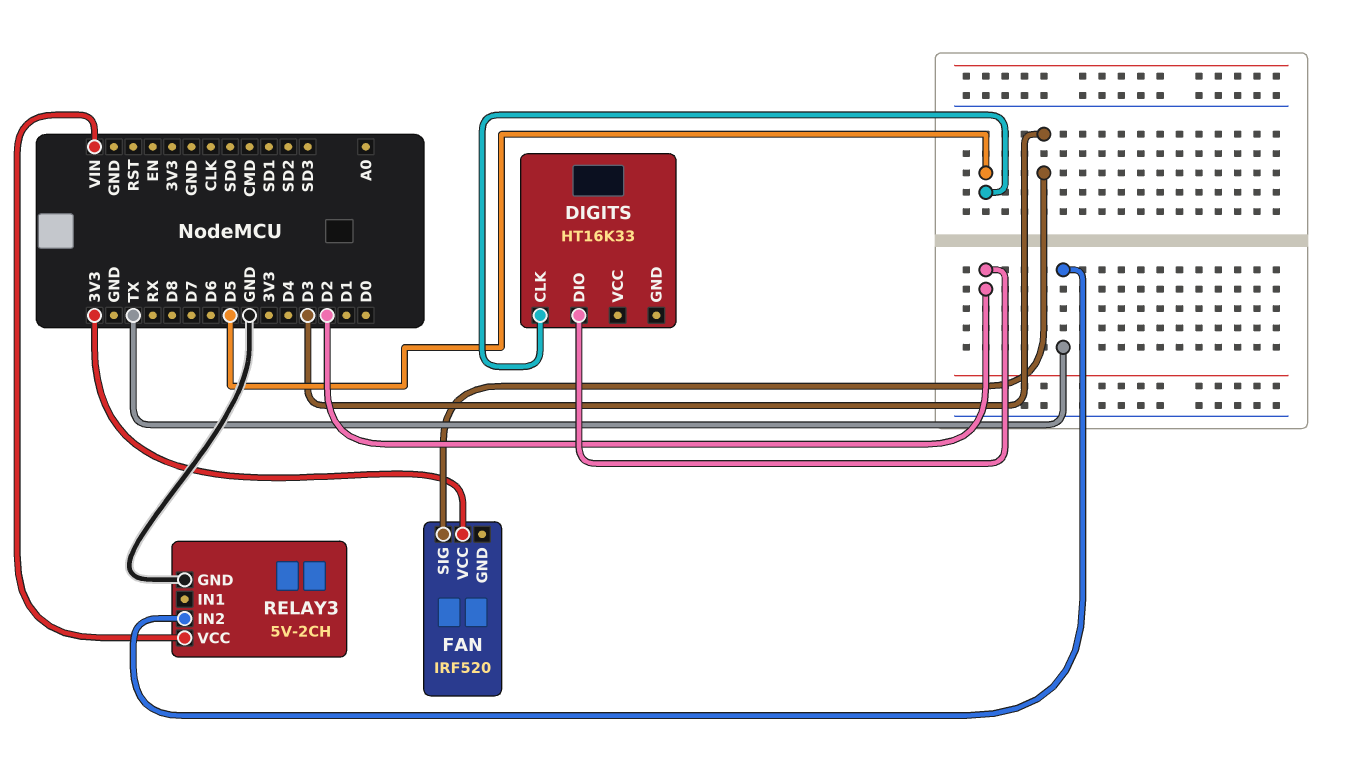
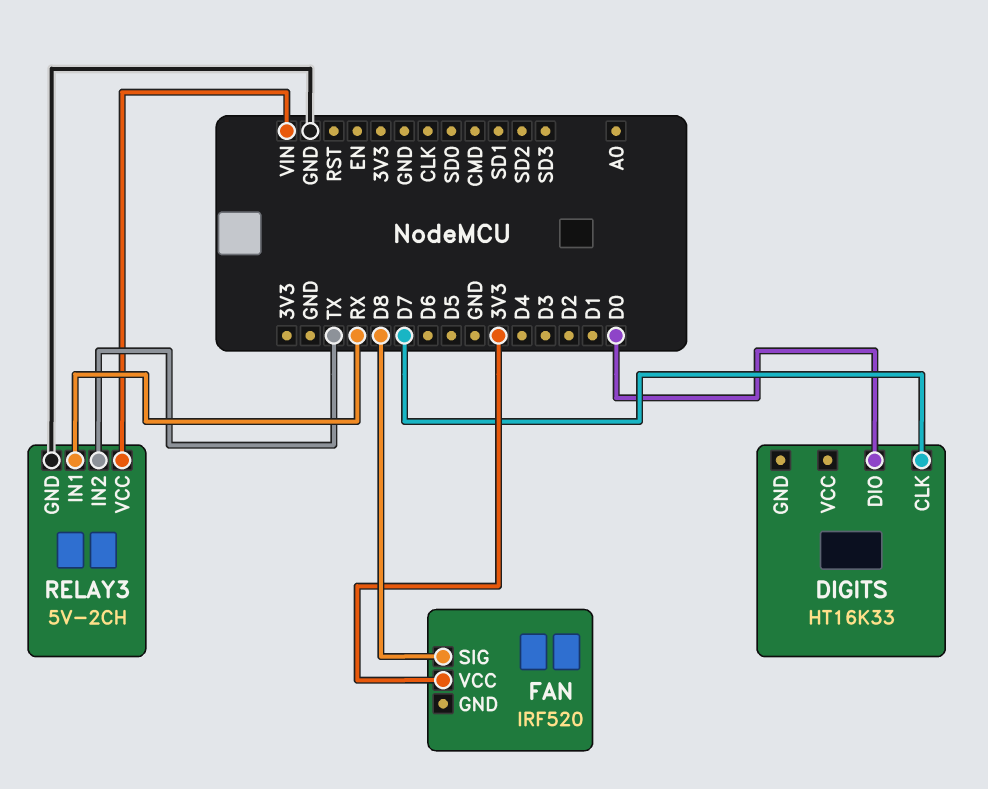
DIGITS pin CLK: D5 -> D7
DIGITS pin DIO: D2 -> D0
FAN pin SIG: D3 -> D8
RELAY3 pin IN1: none -> RX

